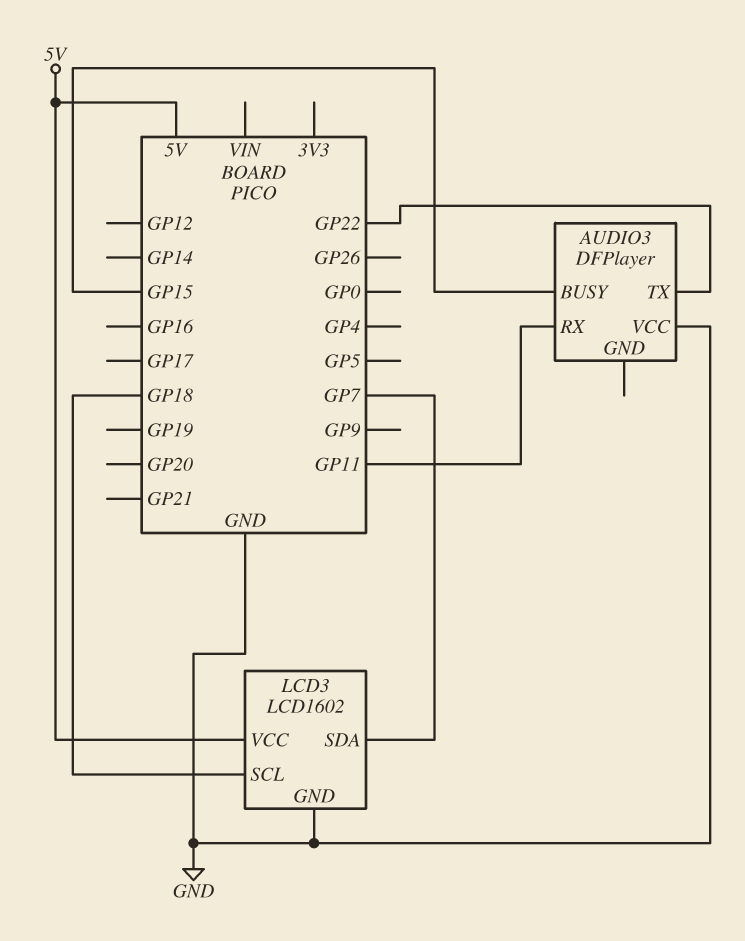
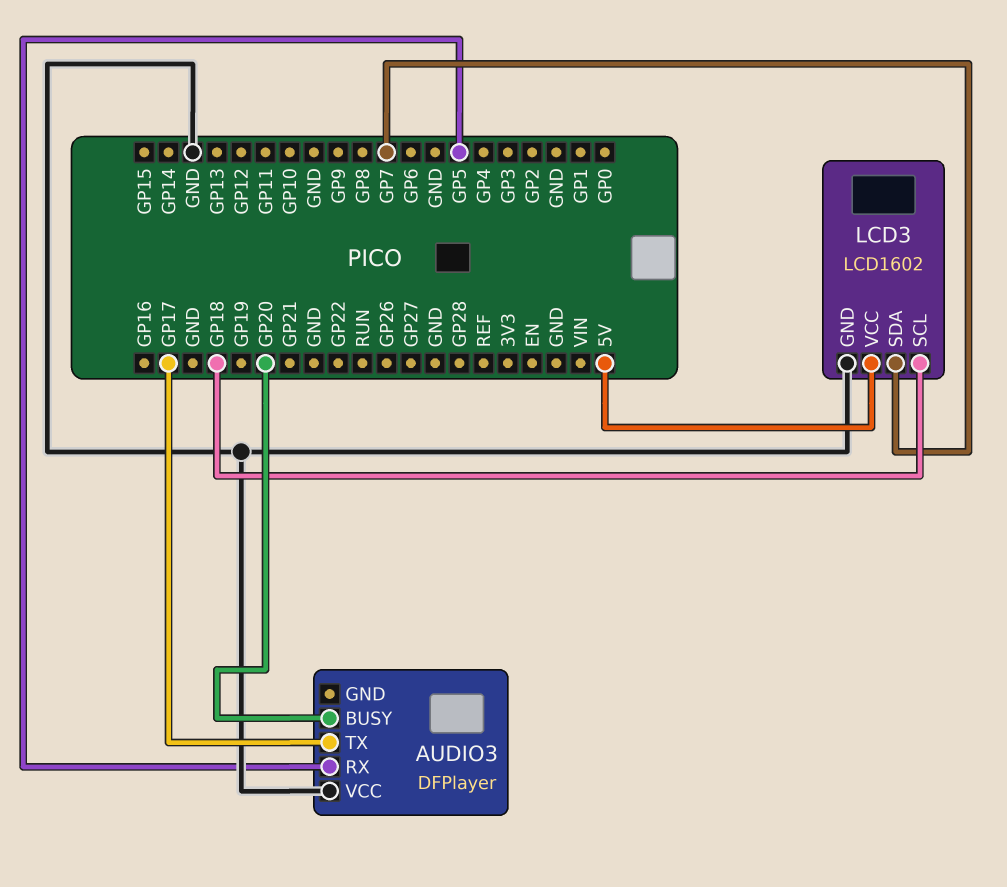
AUDIO3 pin BUSY: GP15 -> GP20
AUDIO3 pin RX: GP11 -> GP5
AUDIO3 pin TX: GP22 -> GP17

